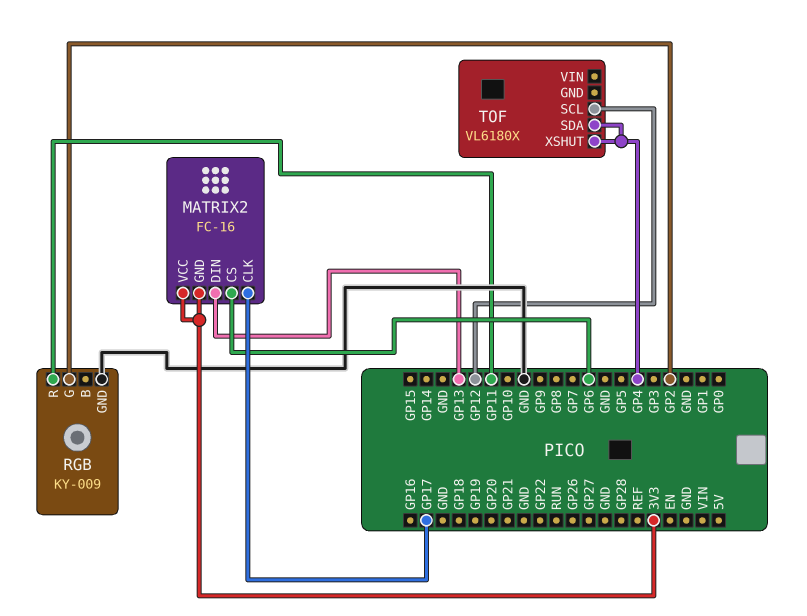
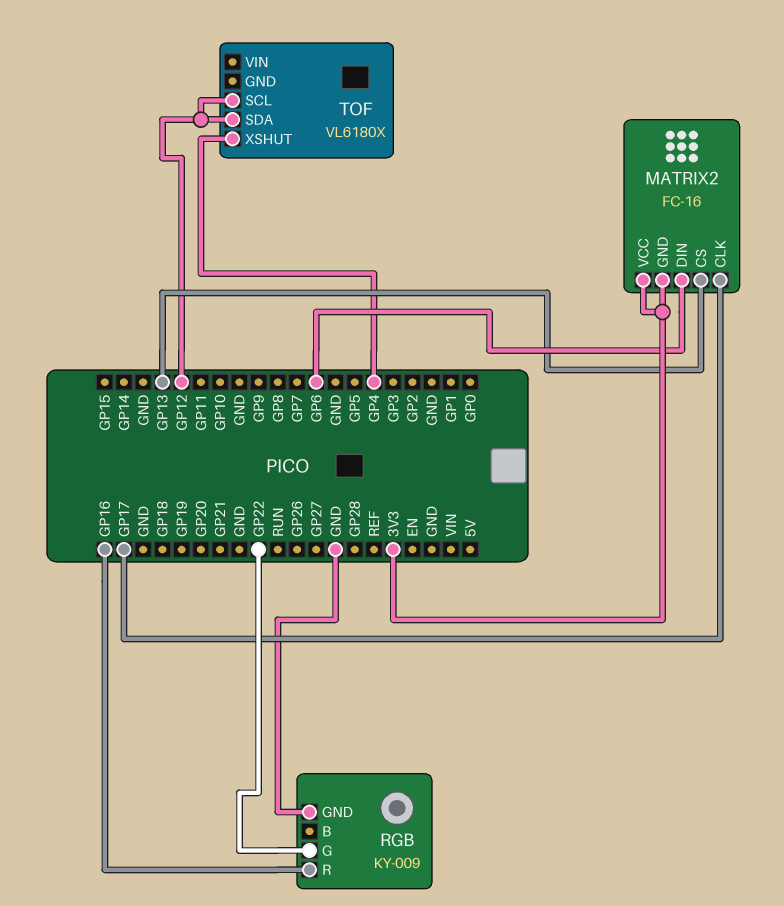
MATRIX2 pin CS: GP6 -> GP13
MATRIX2 pin DIN: GP13 -> GP6
RGB pin G: GP2 -> GP22
RGB pin R: GP11 -> GP16
TOF pin SDA: GP4 -> GP12

